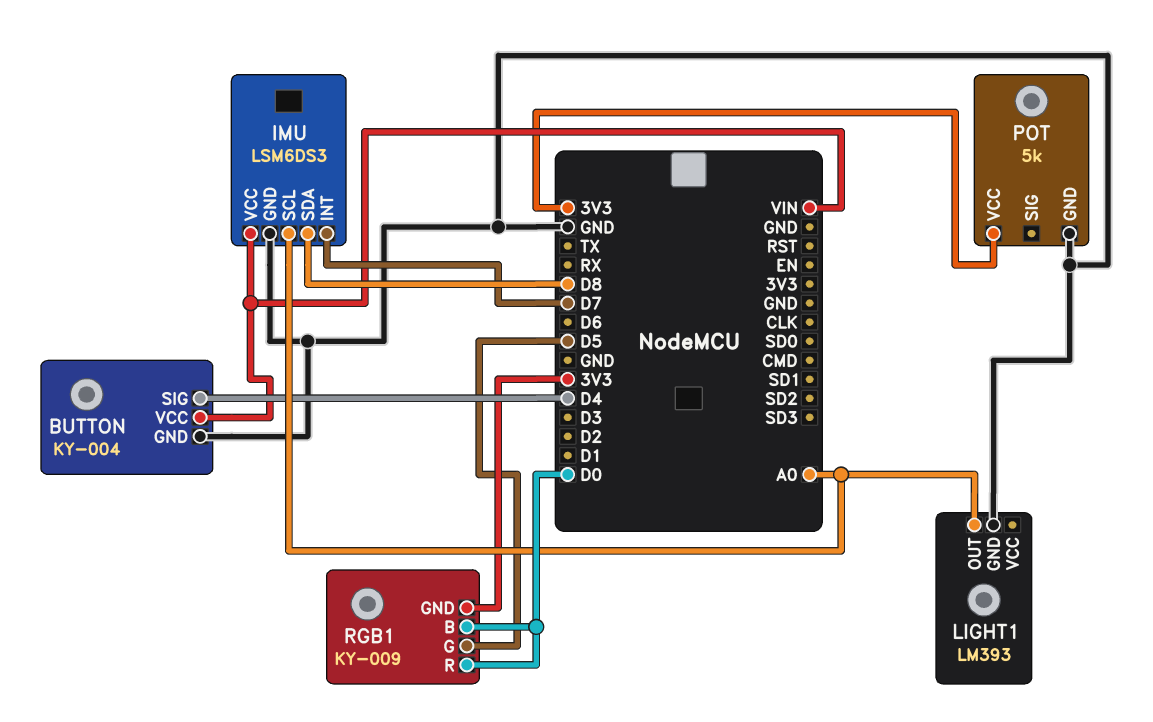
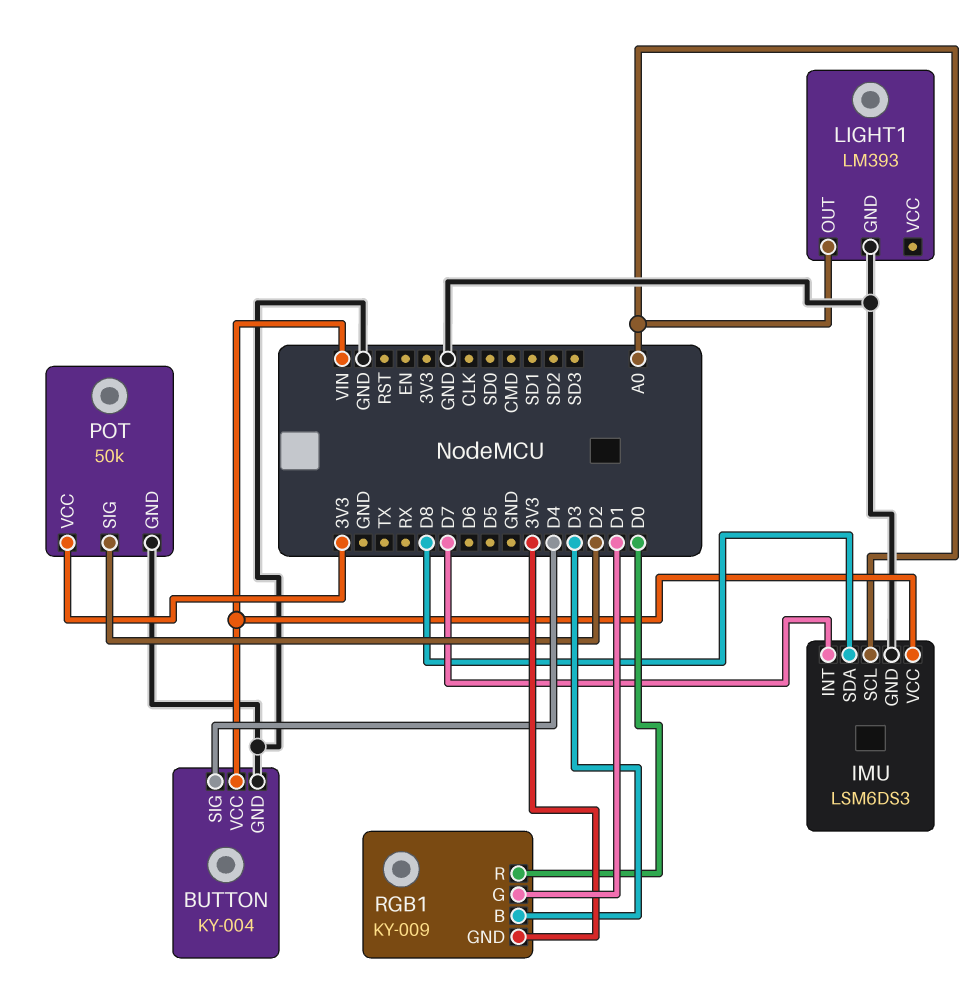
POT: 5k -> 50k
POT pin SIG: none -> D2
RGB1 pin B: D0 -> D3
RGB1 pin G: D5 -> D1

